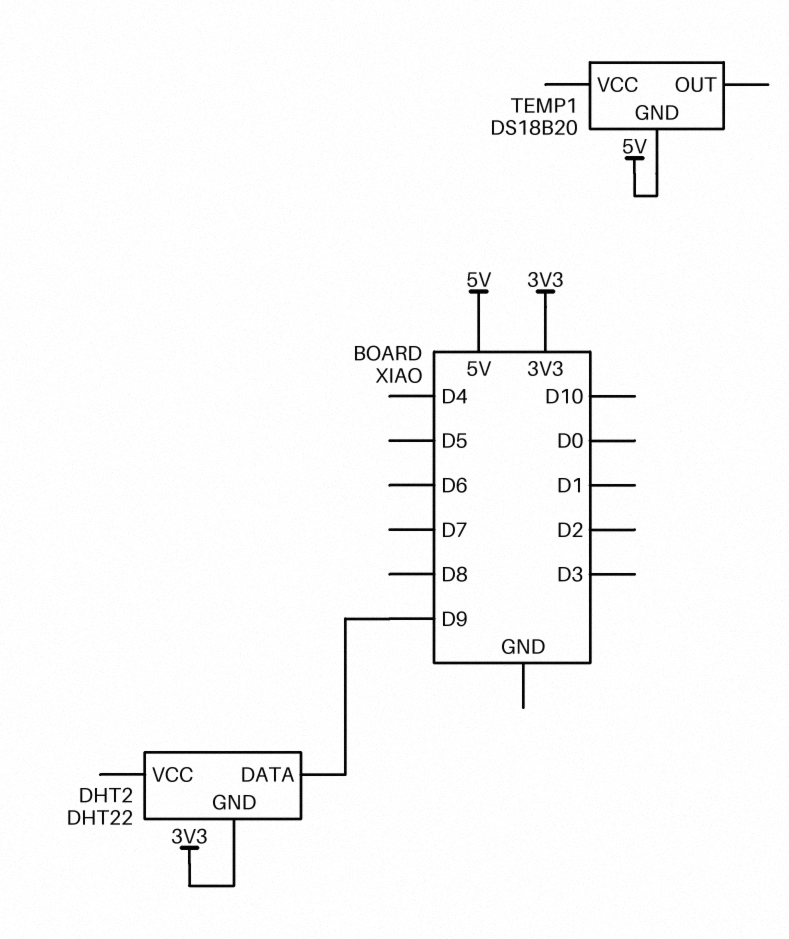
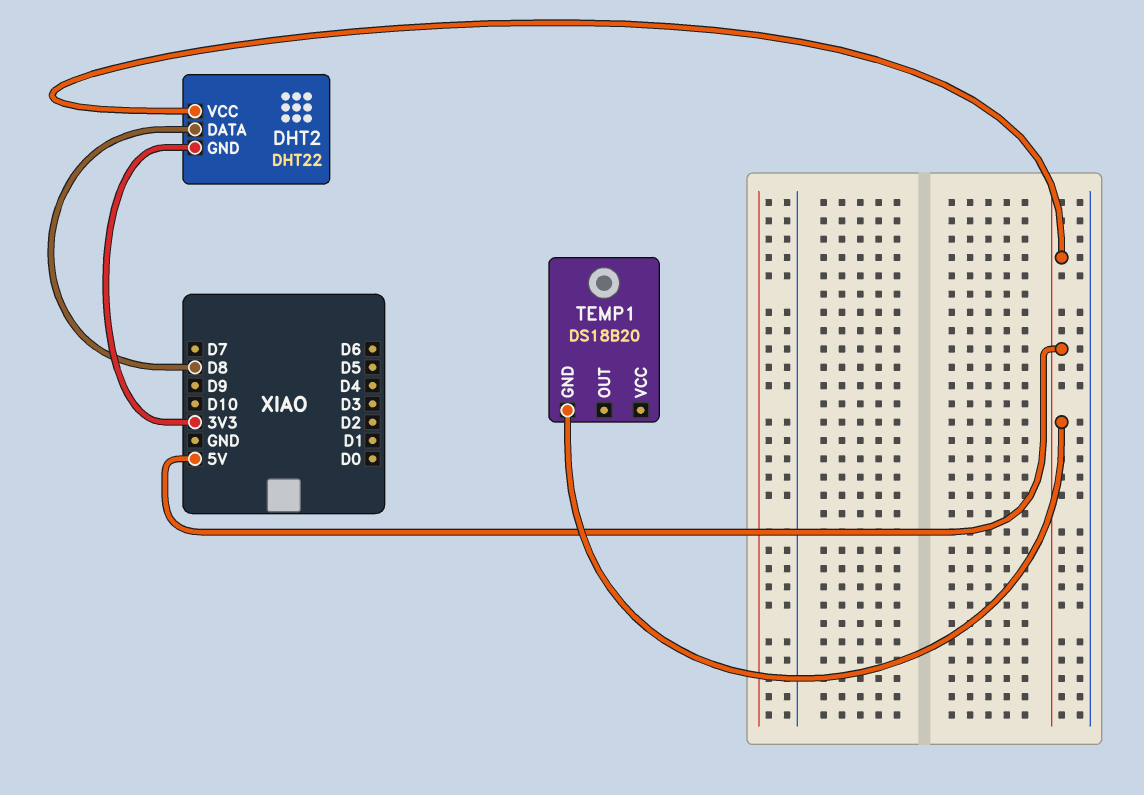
DHT2 pin DATA: D9 -> D8
DHT2 pin VCC: none -> 5V

